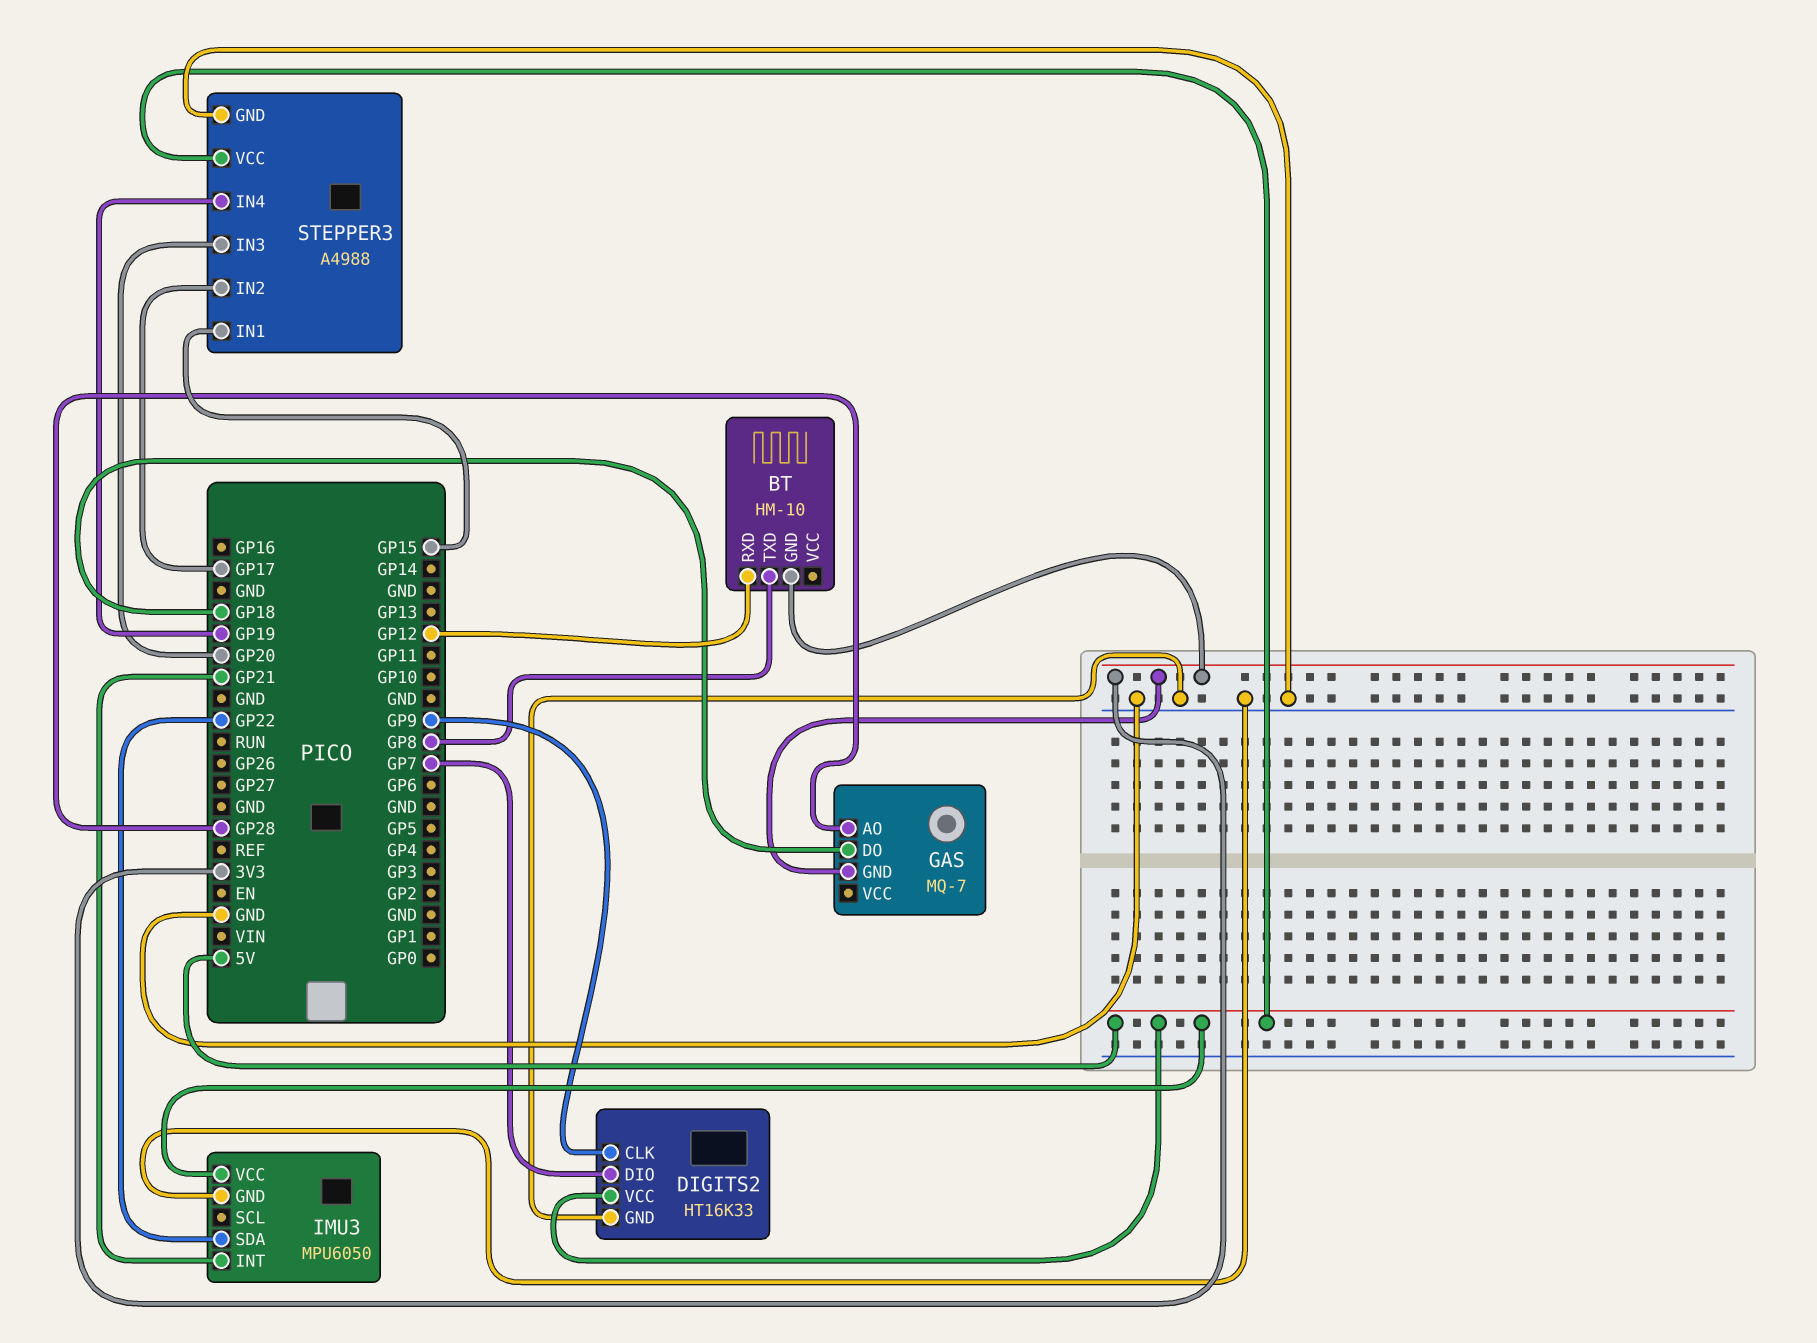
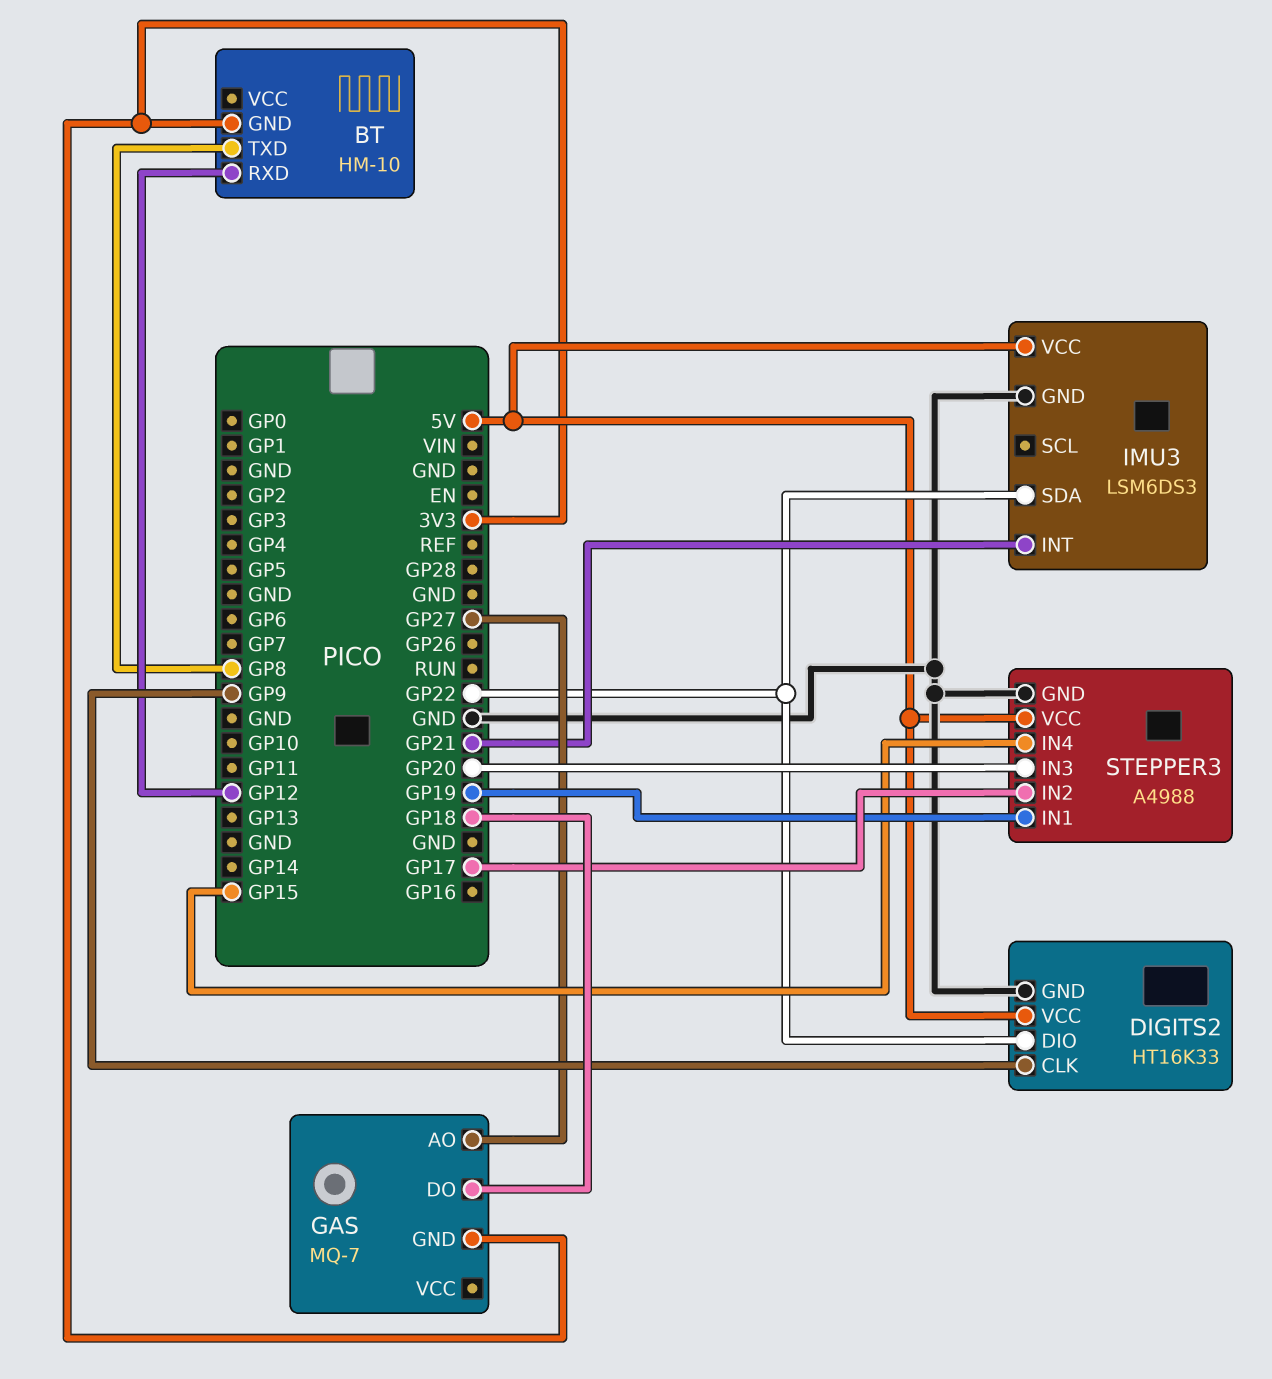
DIGITS2 pin DIO: GP7 -> GP22
GAS pin AO: GP28 -> GP27
IMU3: MPU6050 -> LSM6DS3
STEPPER3 pin IN1: GP15 -> GP19
STEPPER3 pin IN4: GP19 -> GP15

